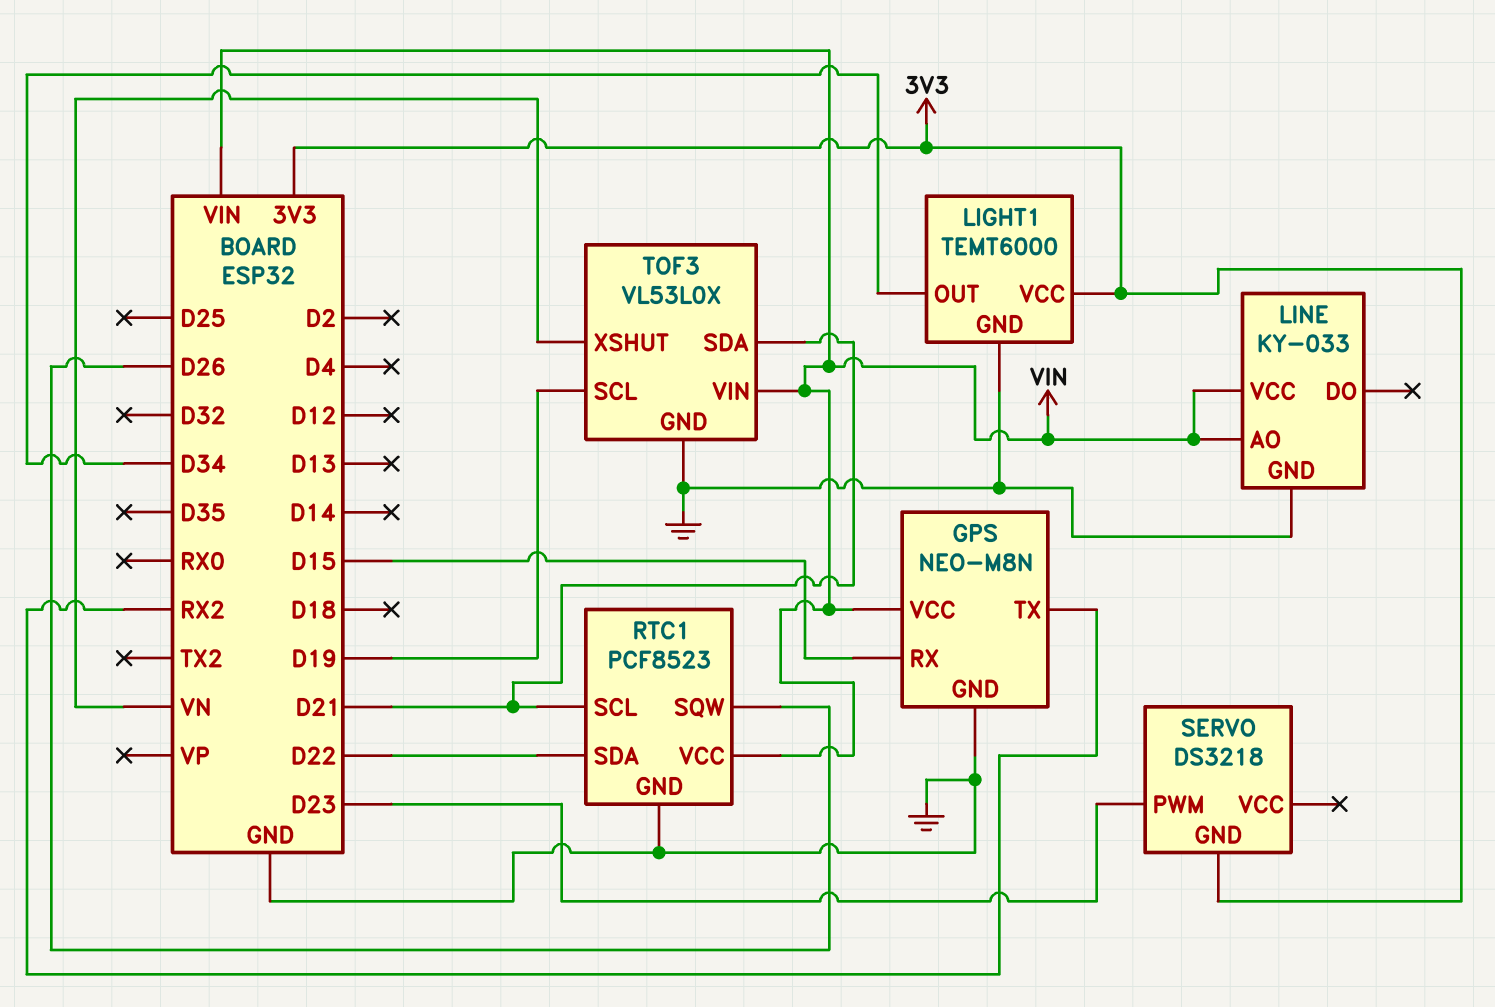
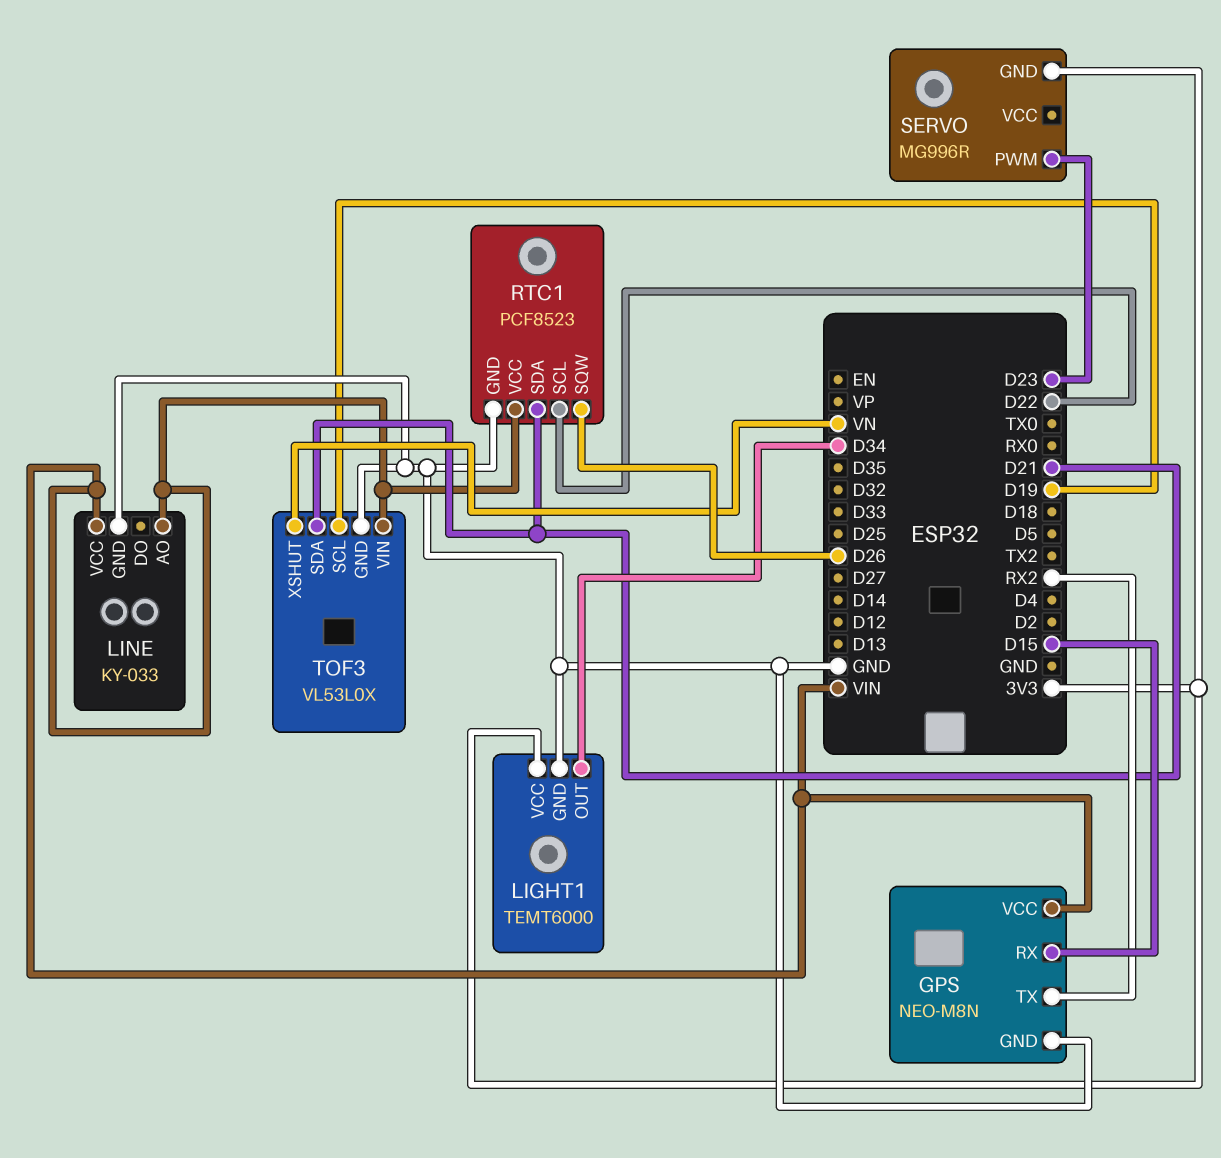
RTC1 pin SCL: D21 -> D22
RTC1 pin SDA: D22 -> D21
SERVO: DS3218 -> MG996R

